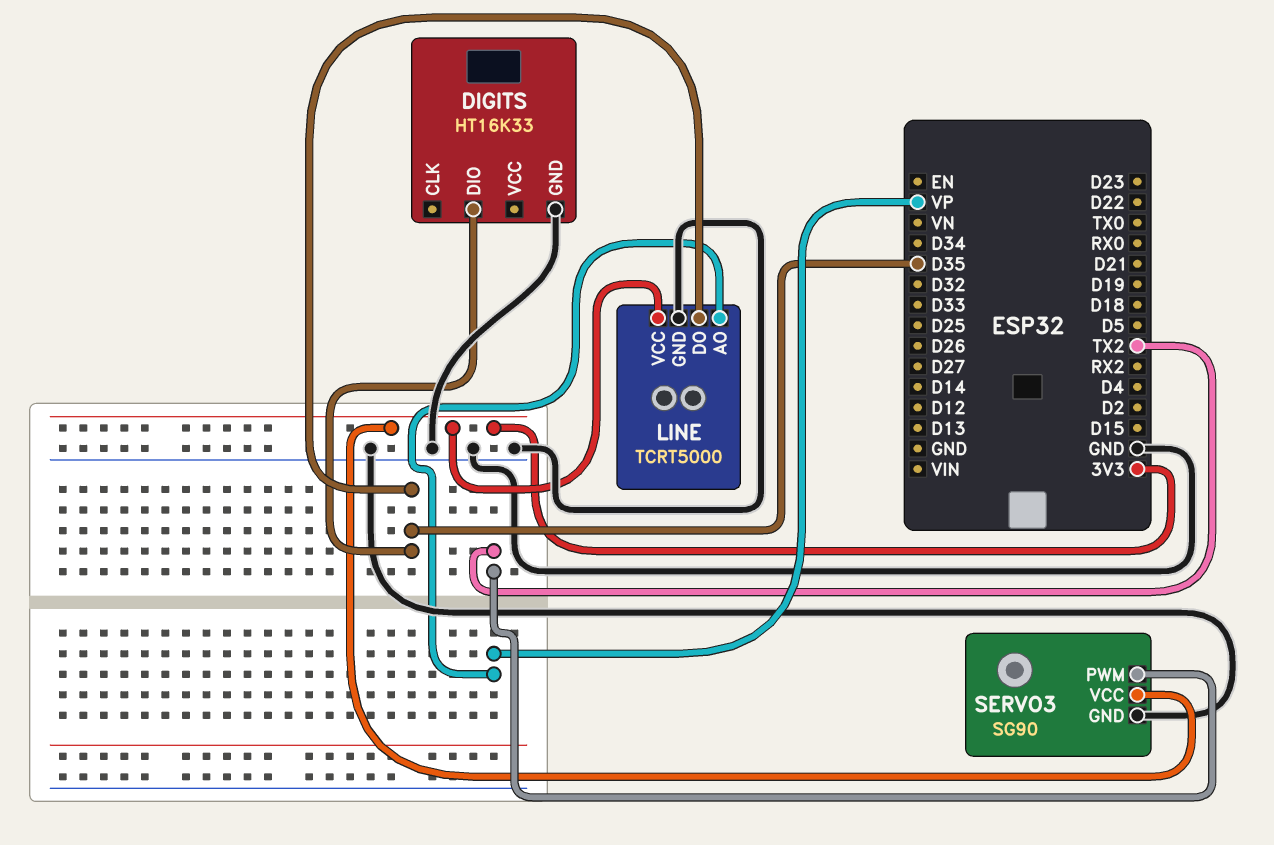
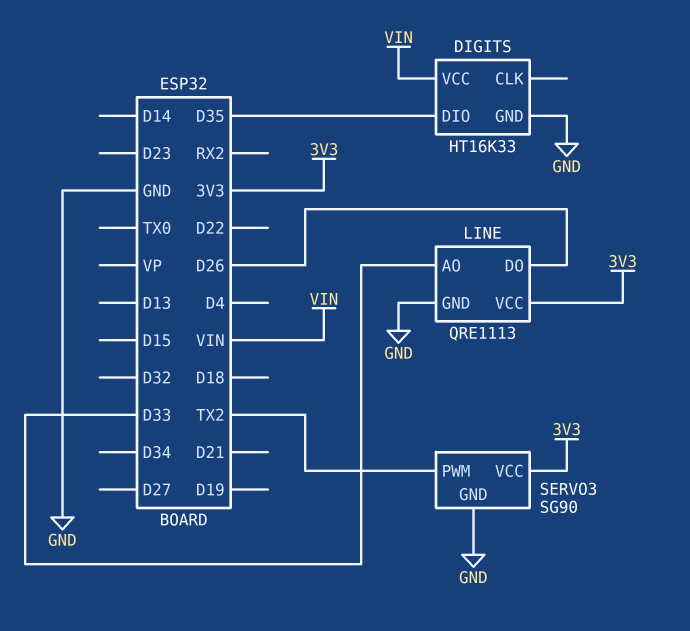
DIGITS pin VCC: none -> VIN
LINE: TCRT5000 -> QRE1113
LINE pin AO: VP -> D33
LINE pin DO: D35 -> D26

